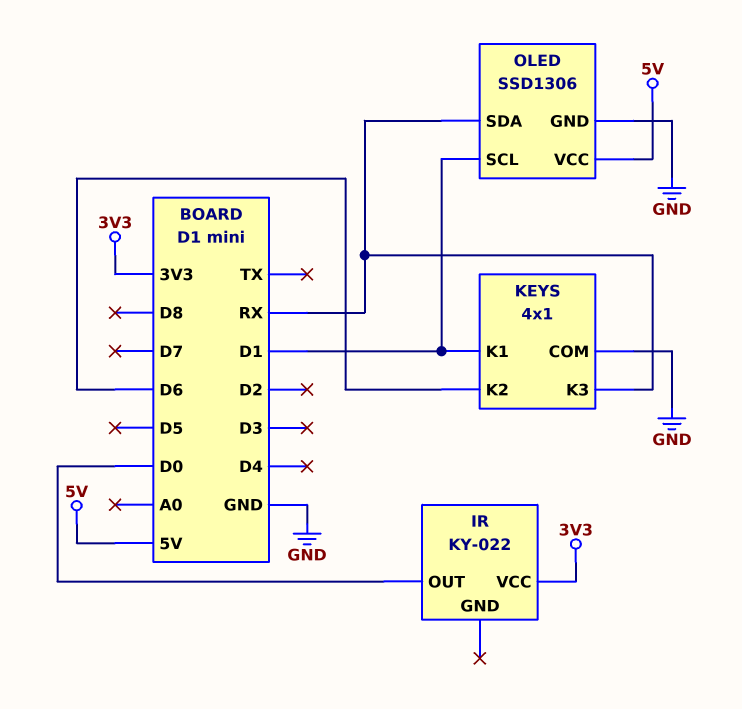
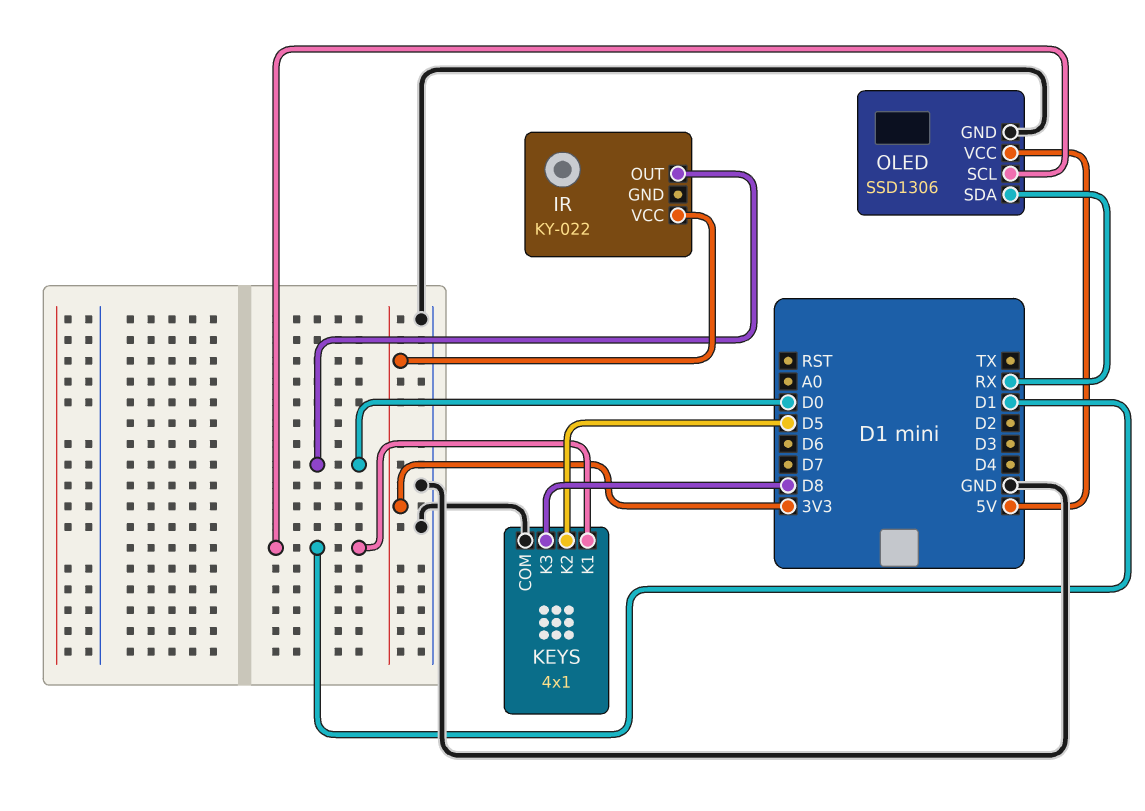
KEYS pin K2: D6 -> D5
KEYS pin K3: RX -> D8

